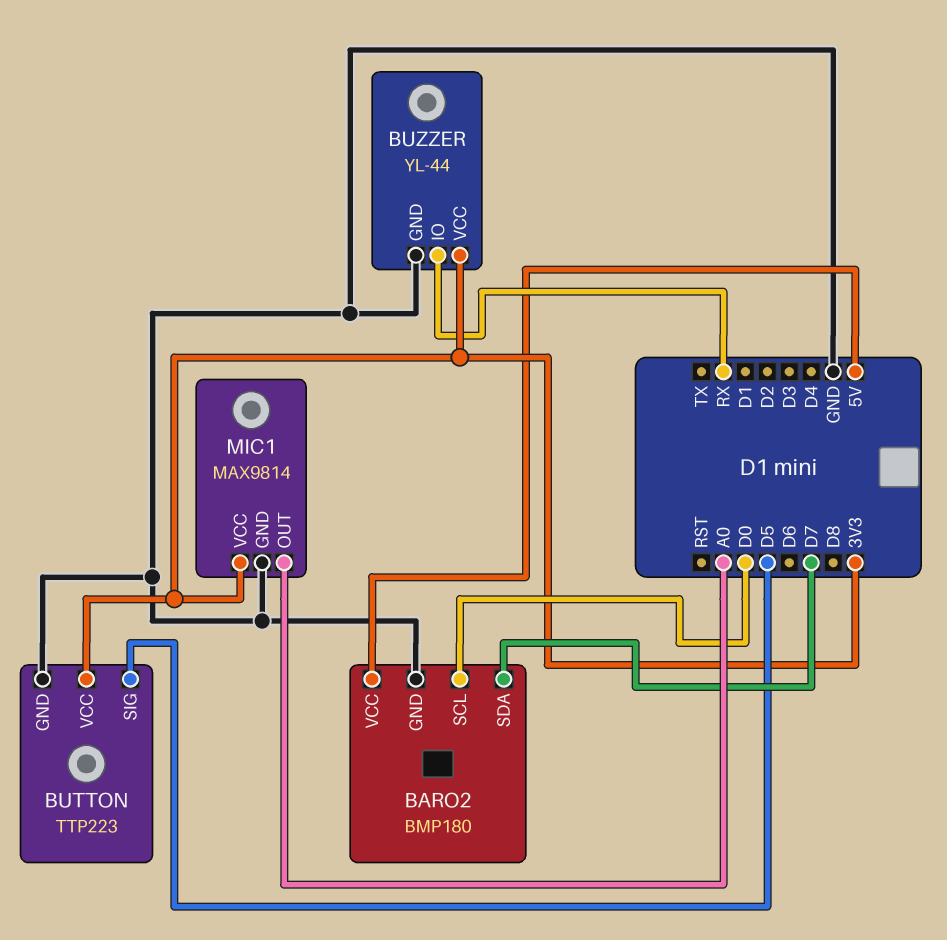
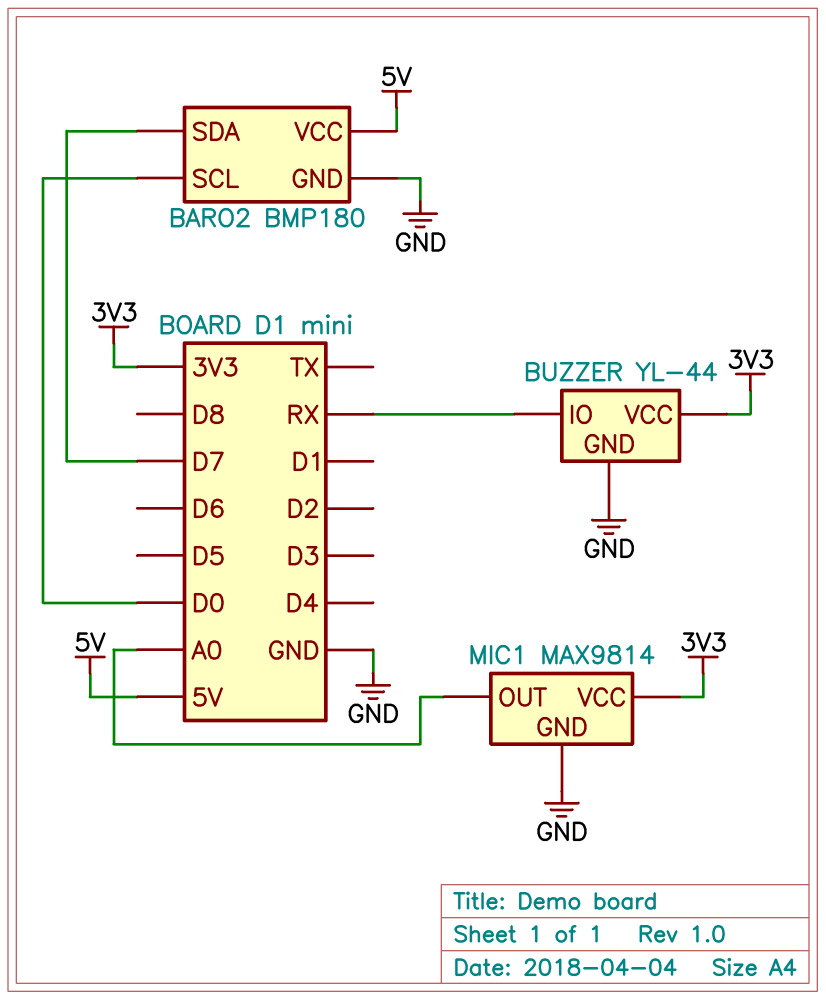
BUTTON: TTP223 -> none
BUTTON pin GND: GND -> none
BUTTON pin SIG: D5 -> none
BUTTON pin VCC: 3V3 -> none

